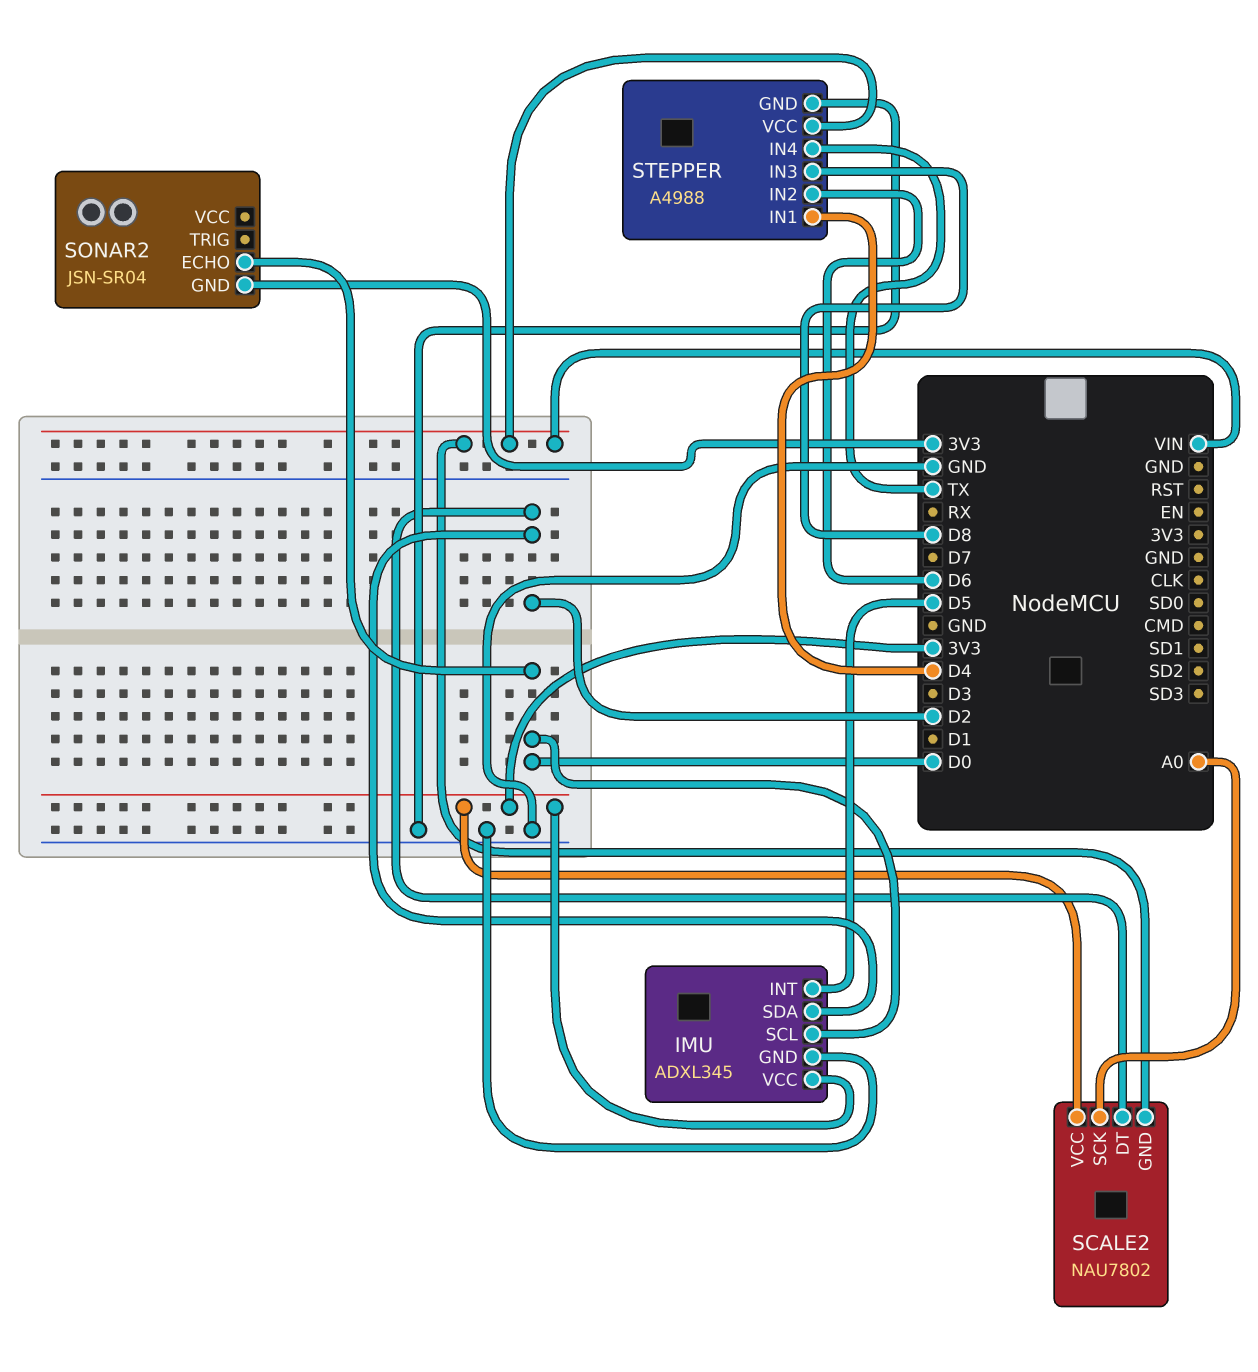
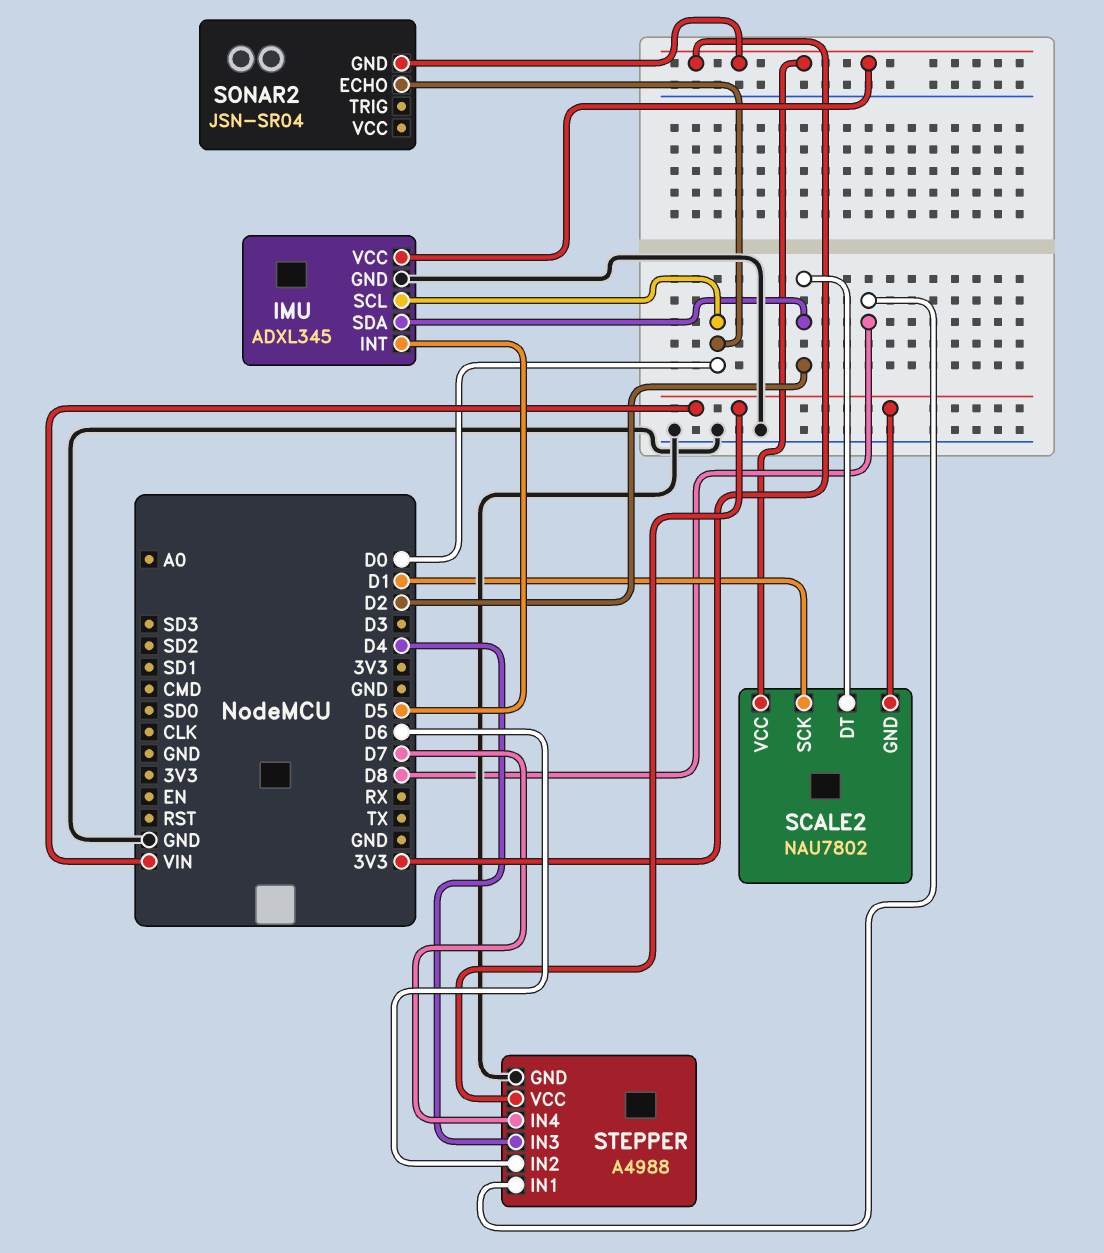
SCALE2 pin SCK: A0 -> D1
STEPPER pin IN1: D4 -> D8
STEPPER pin IN3: D8 -> D4
STEPPER pin IN4: TX -> D7

